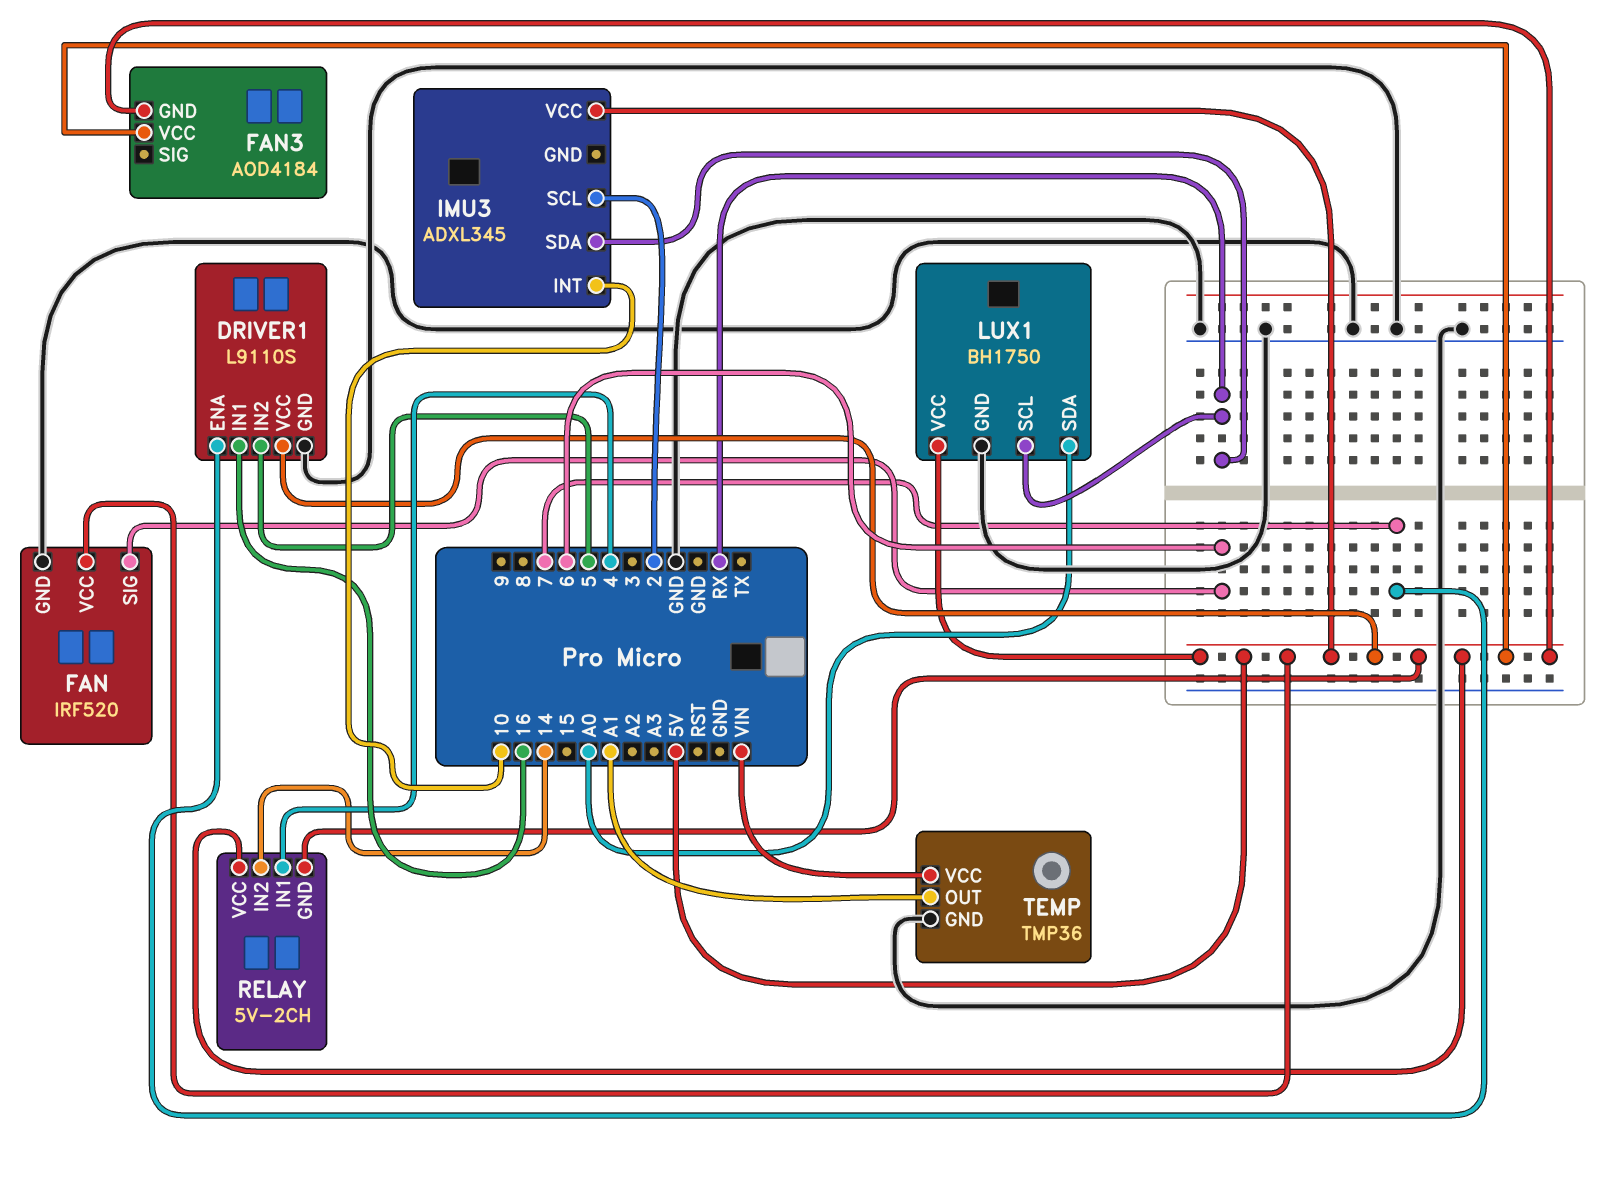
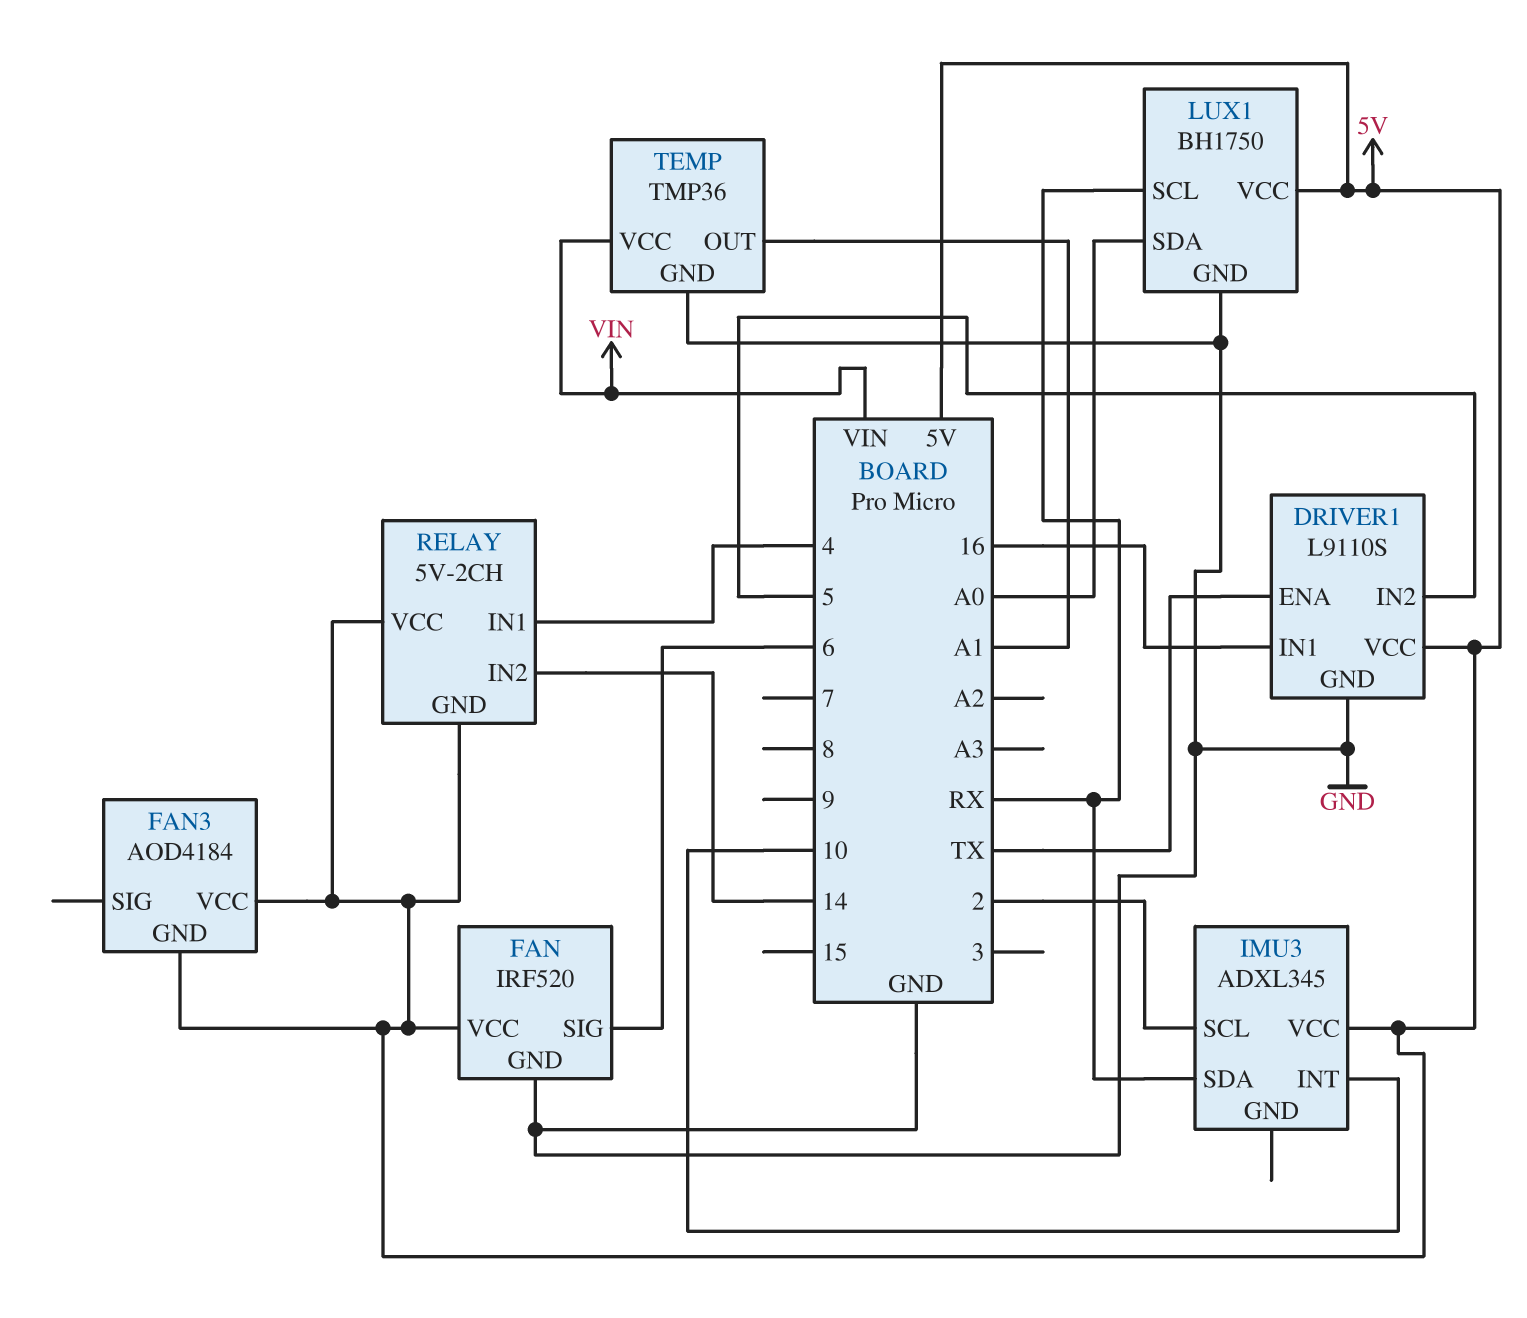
DRIVER1 pin ENA: 7 -> TX

